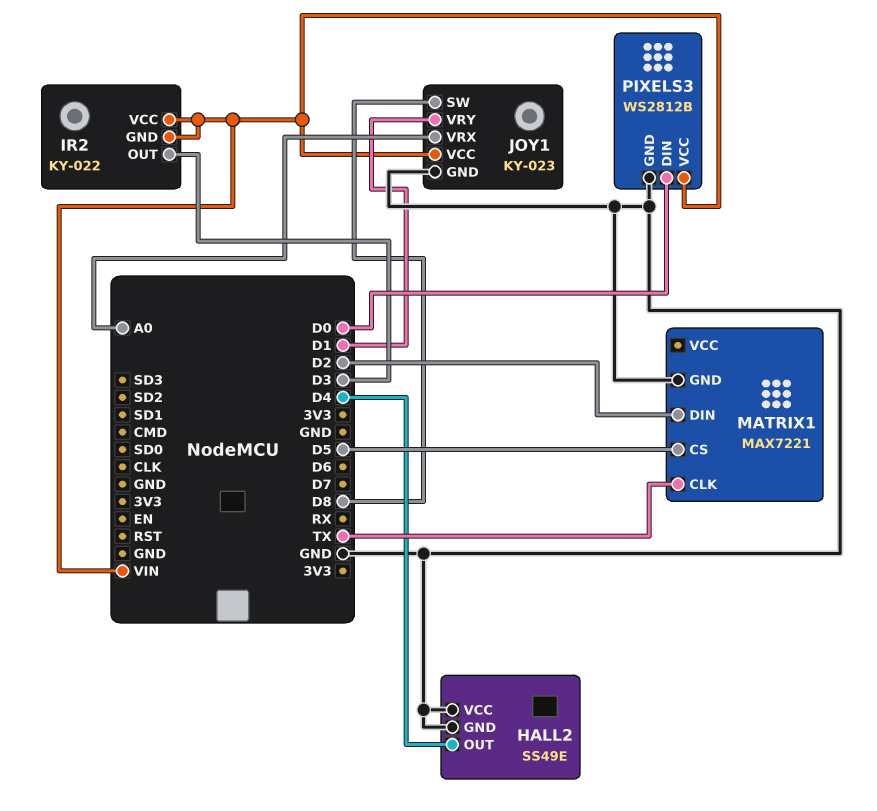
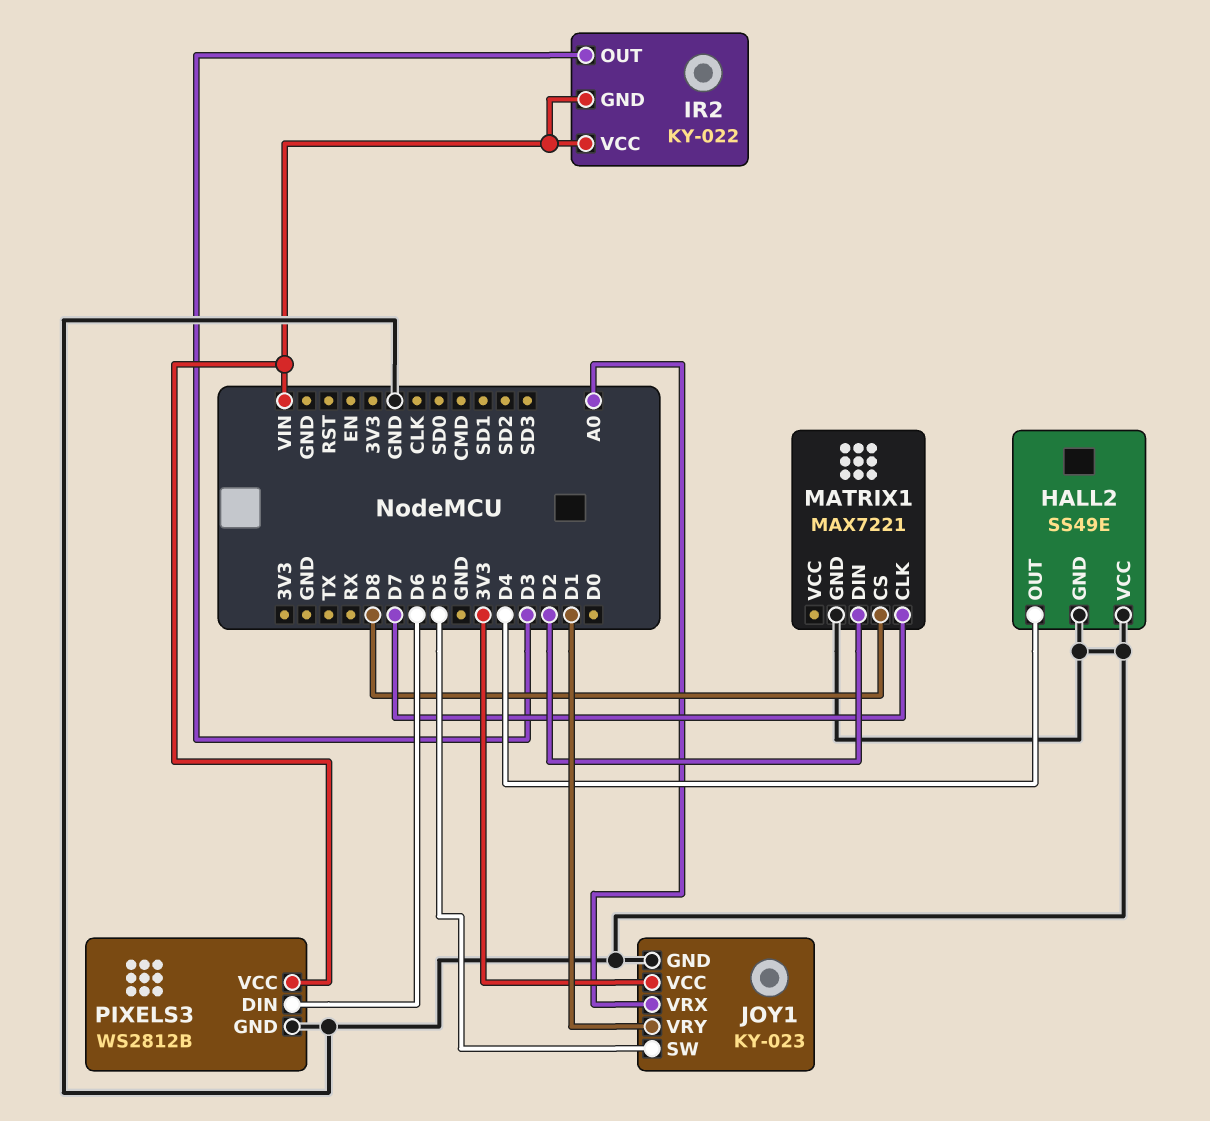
JOY1 pin SW: D8 -> D5
JOY1 pin VCC: VIN -> 3V3
MATRIX1 pin CLK: TX -> D7
MATRIX1 pin CS: D5 -> D8
PIXELS3 pin DIN: D0 -> D6

